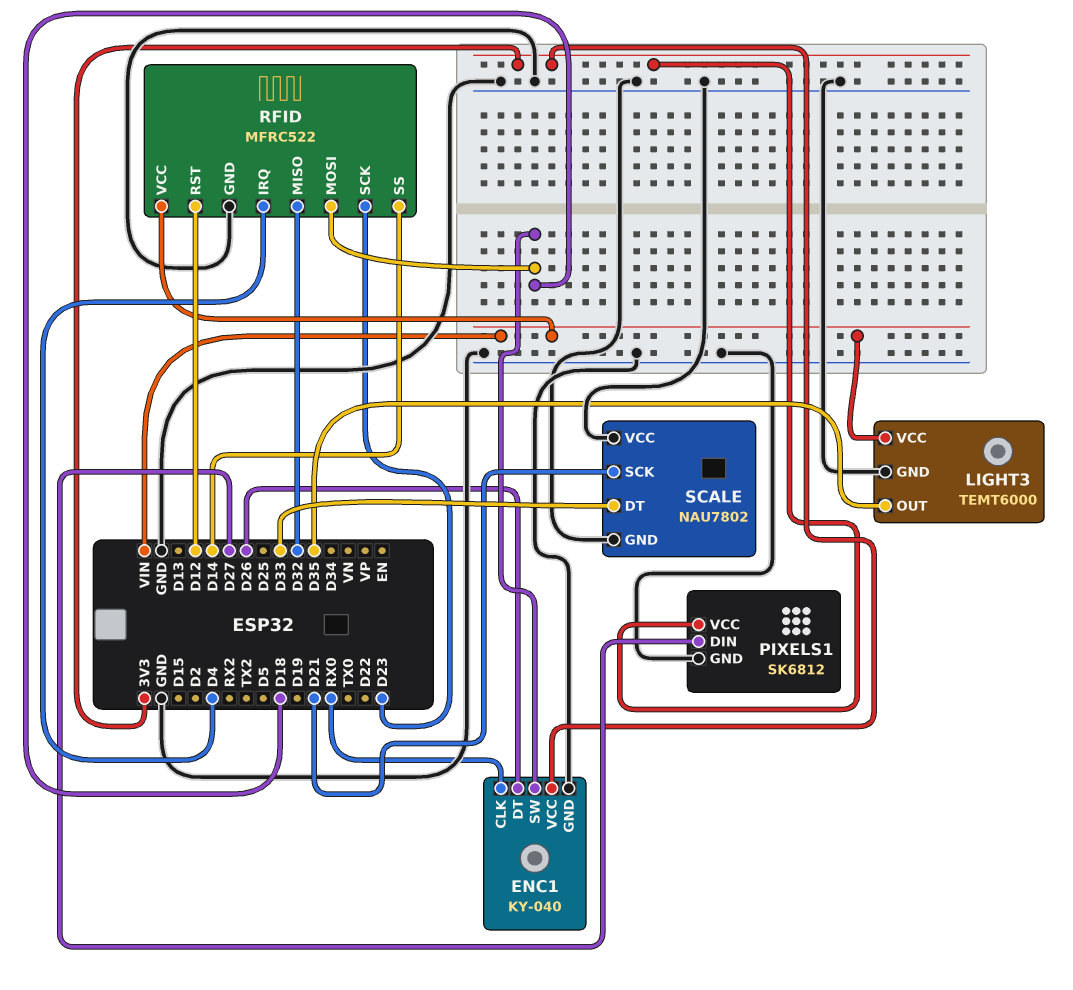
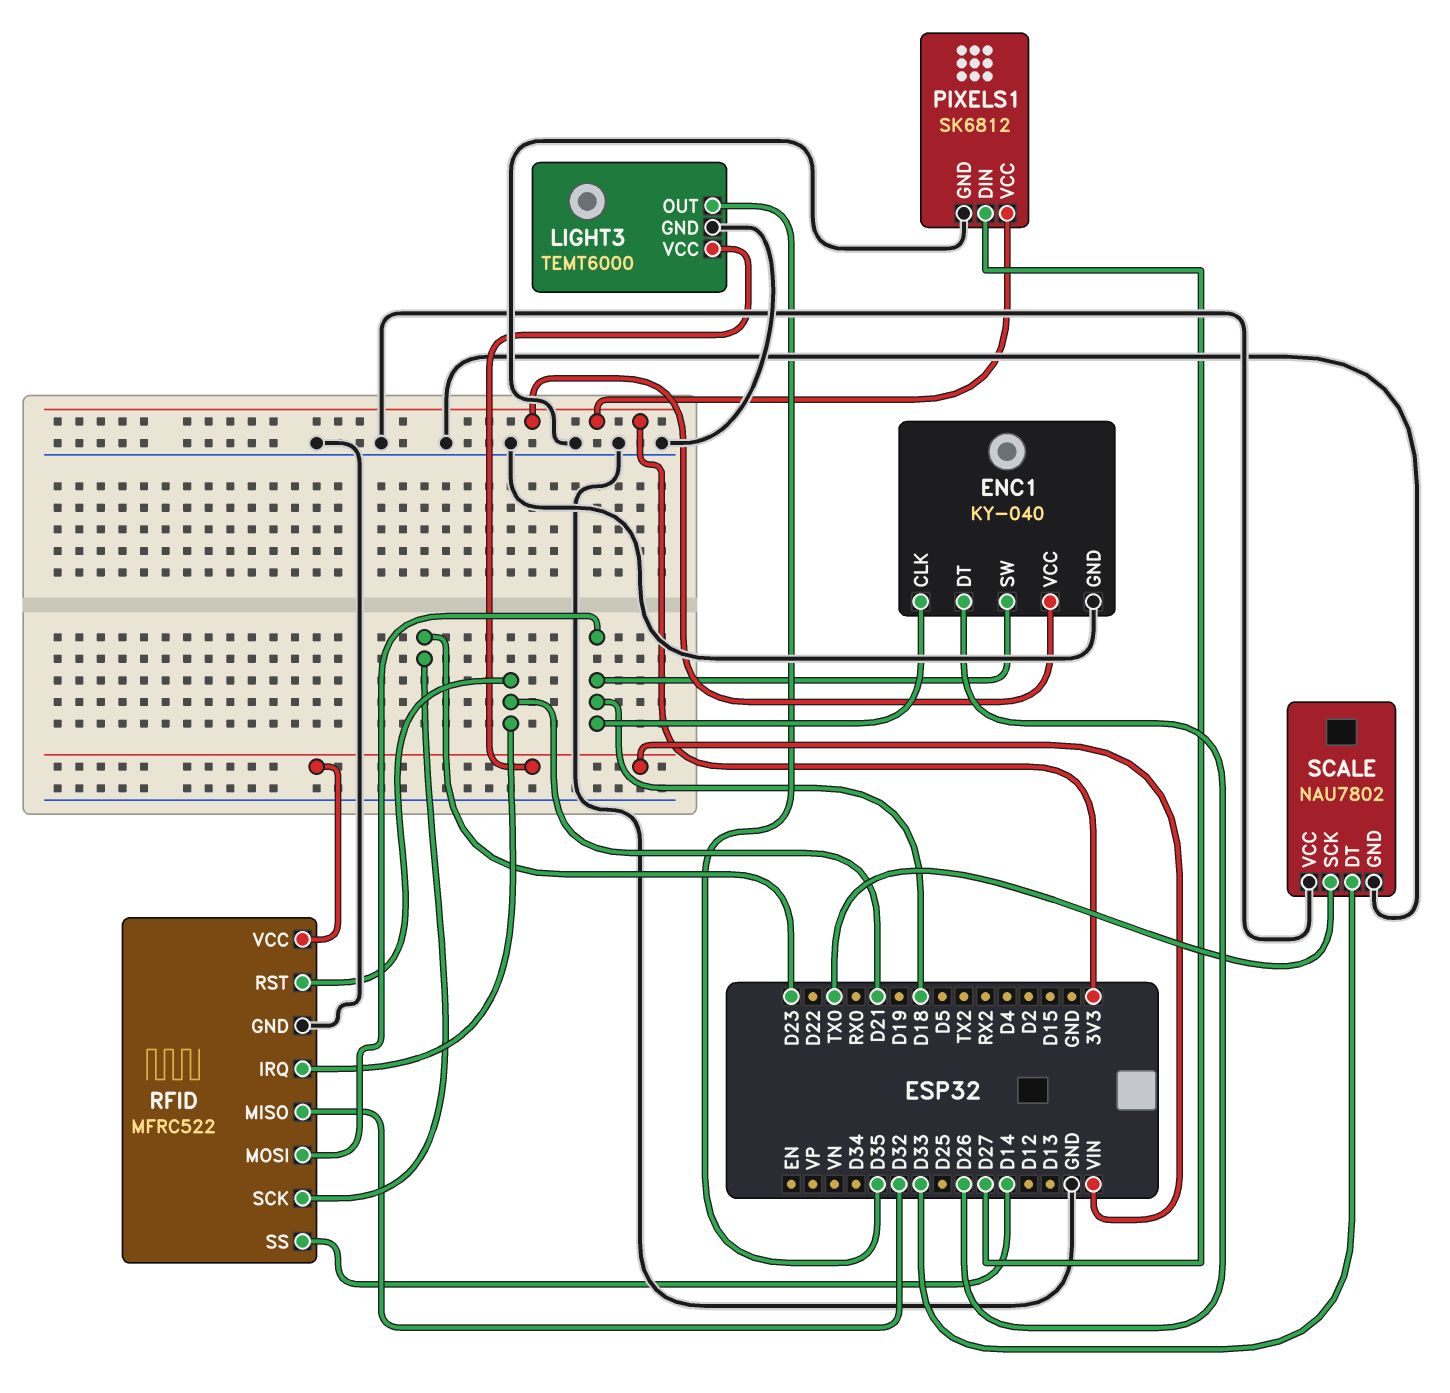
ENC1 pin CLK: RX0 -> D18
RFID pin IRQ: D4 -> D21
RFID pin RST: D12 -> D21
SCALE pin SCK: D21 -> TX0

